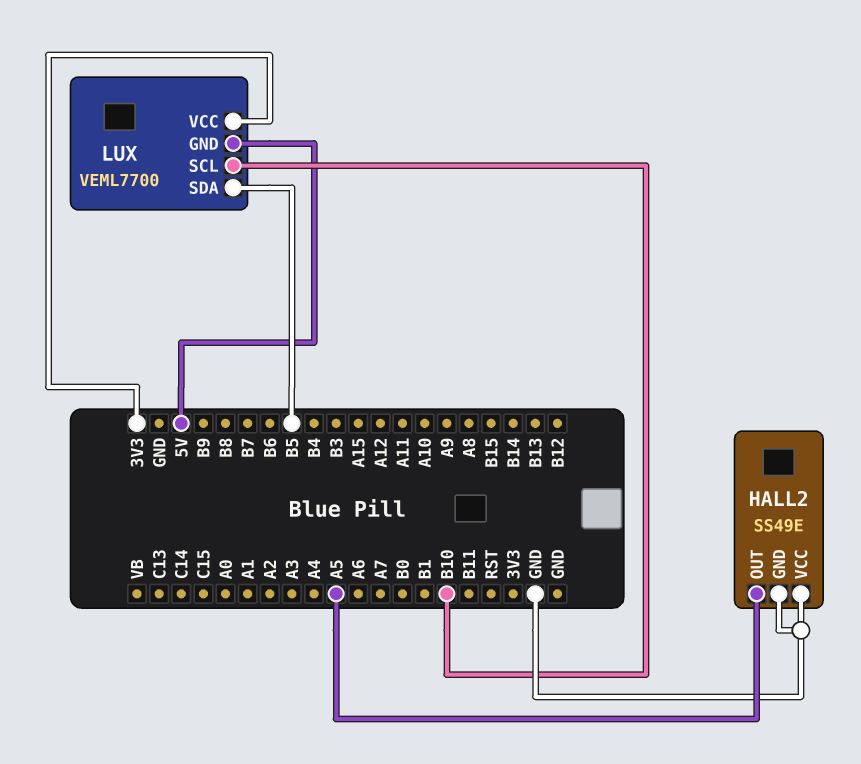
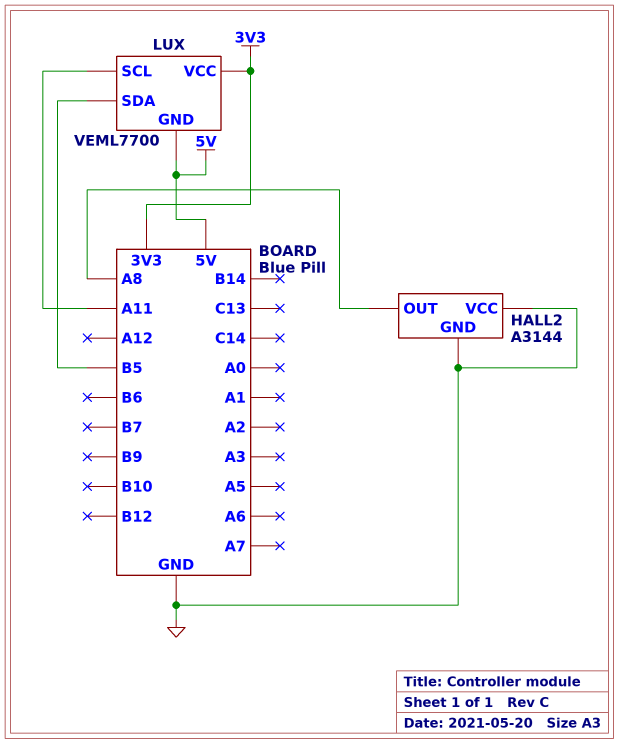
HALL2: SS49E -> A3144
HALL2 pin OUT: A5 -> A8
LUX pin SCL: B10 -> A11

